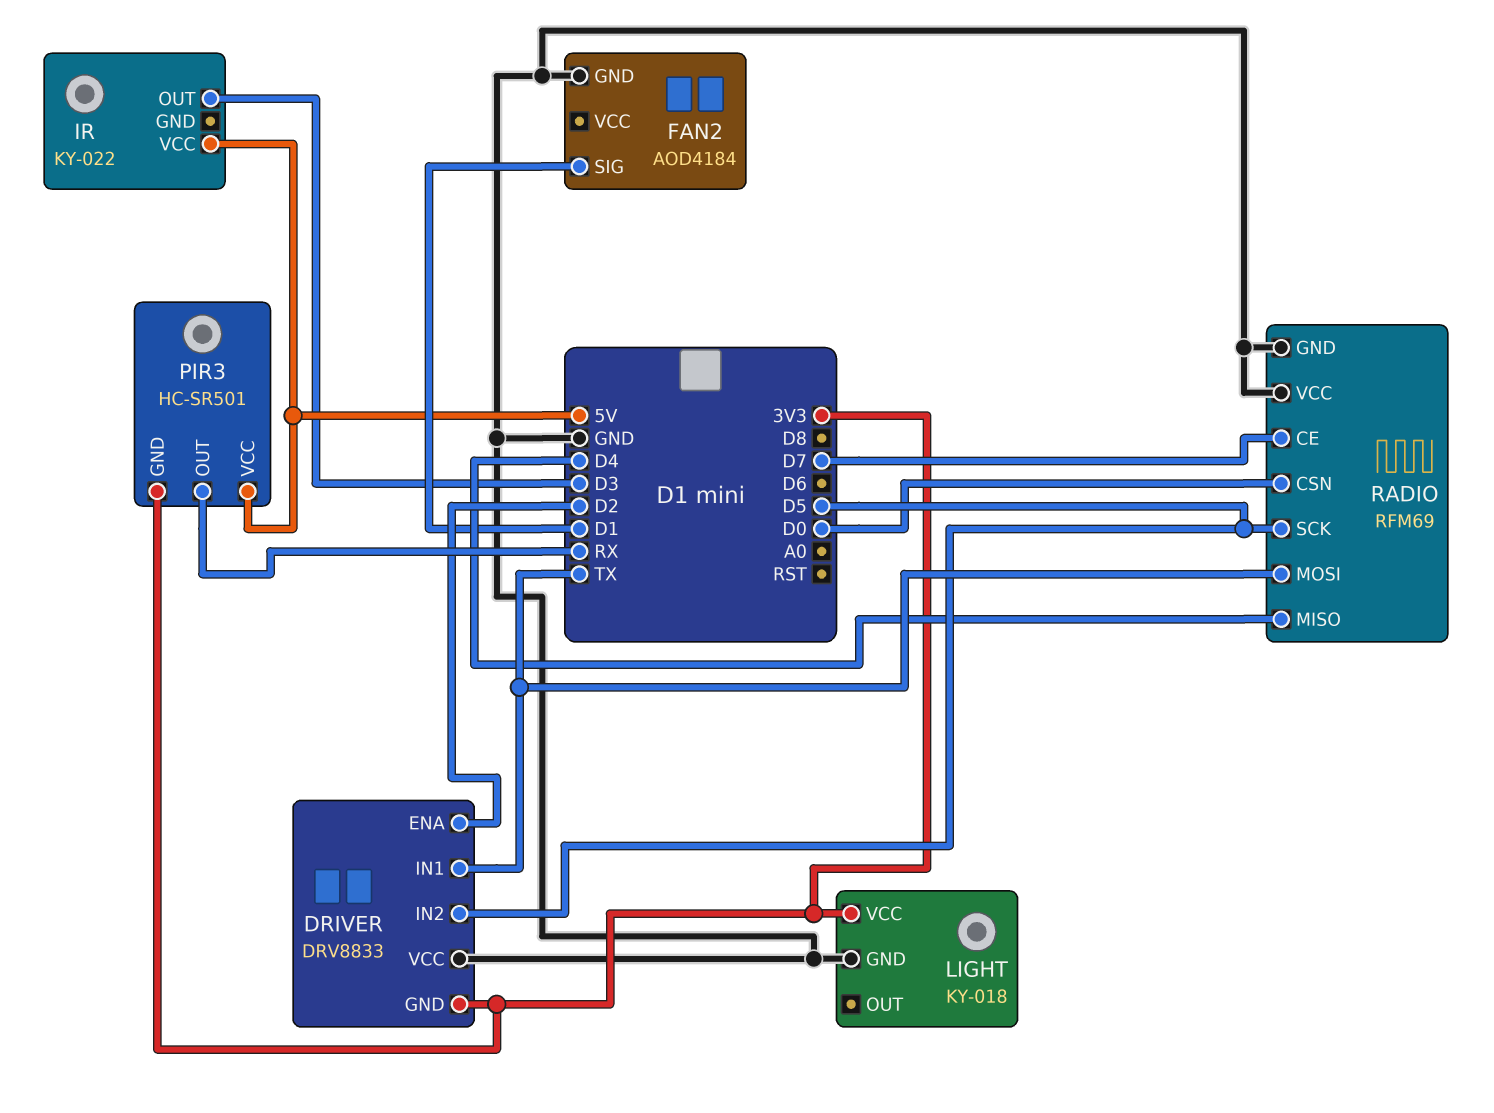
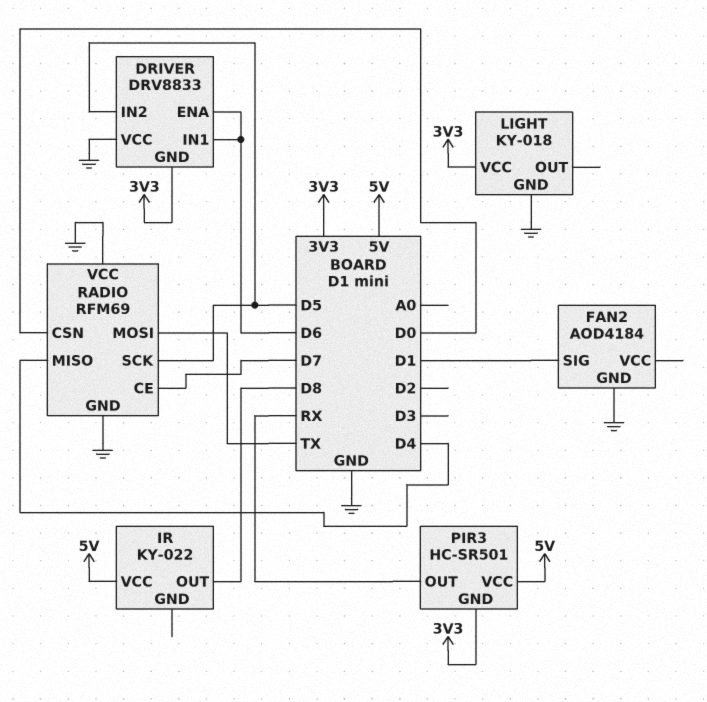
DRIVER pin ENA: D2 -> D6
DRIVER pin IN1: TX -> D6
IR pin OUT: D3 -> D8

